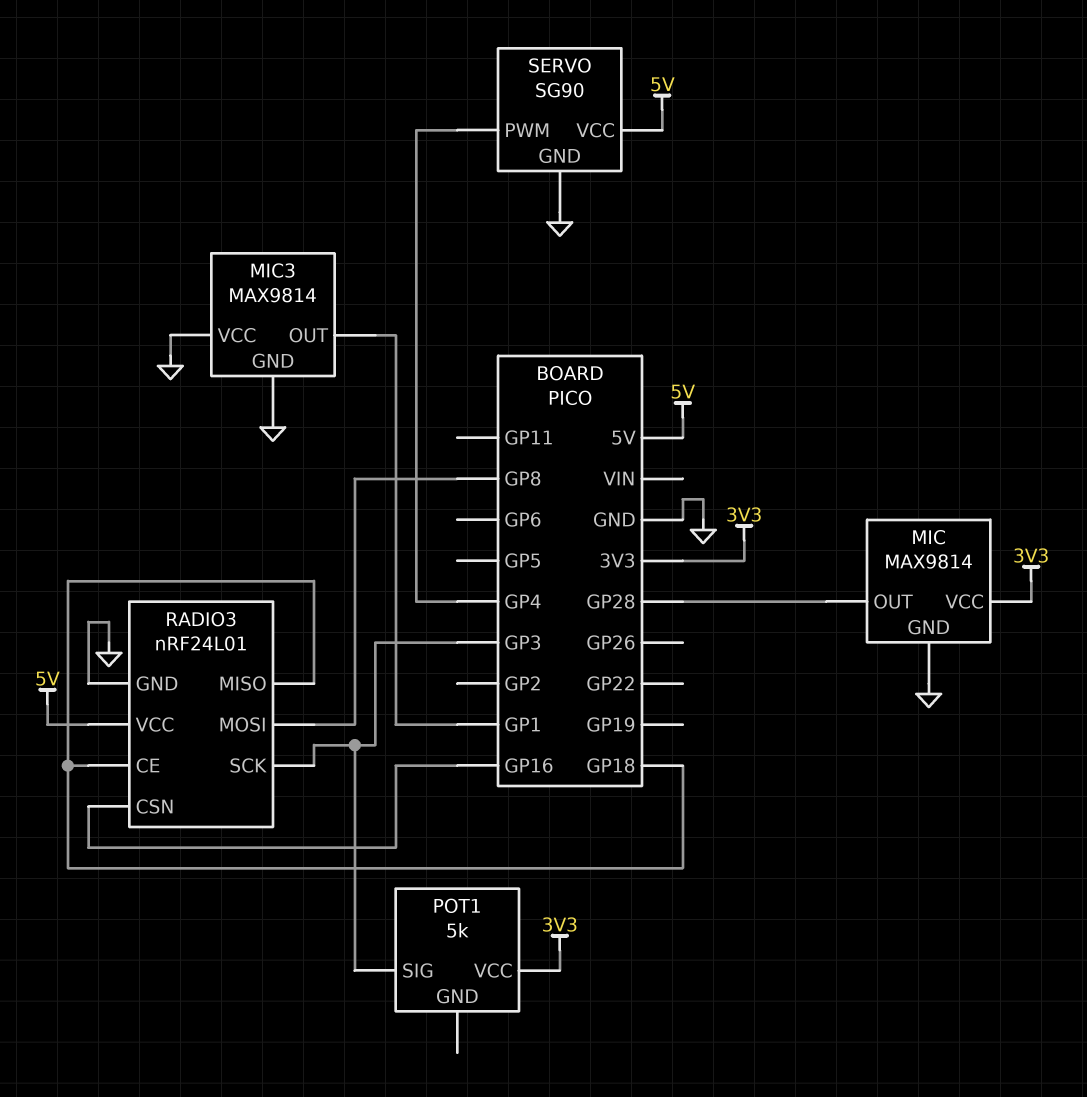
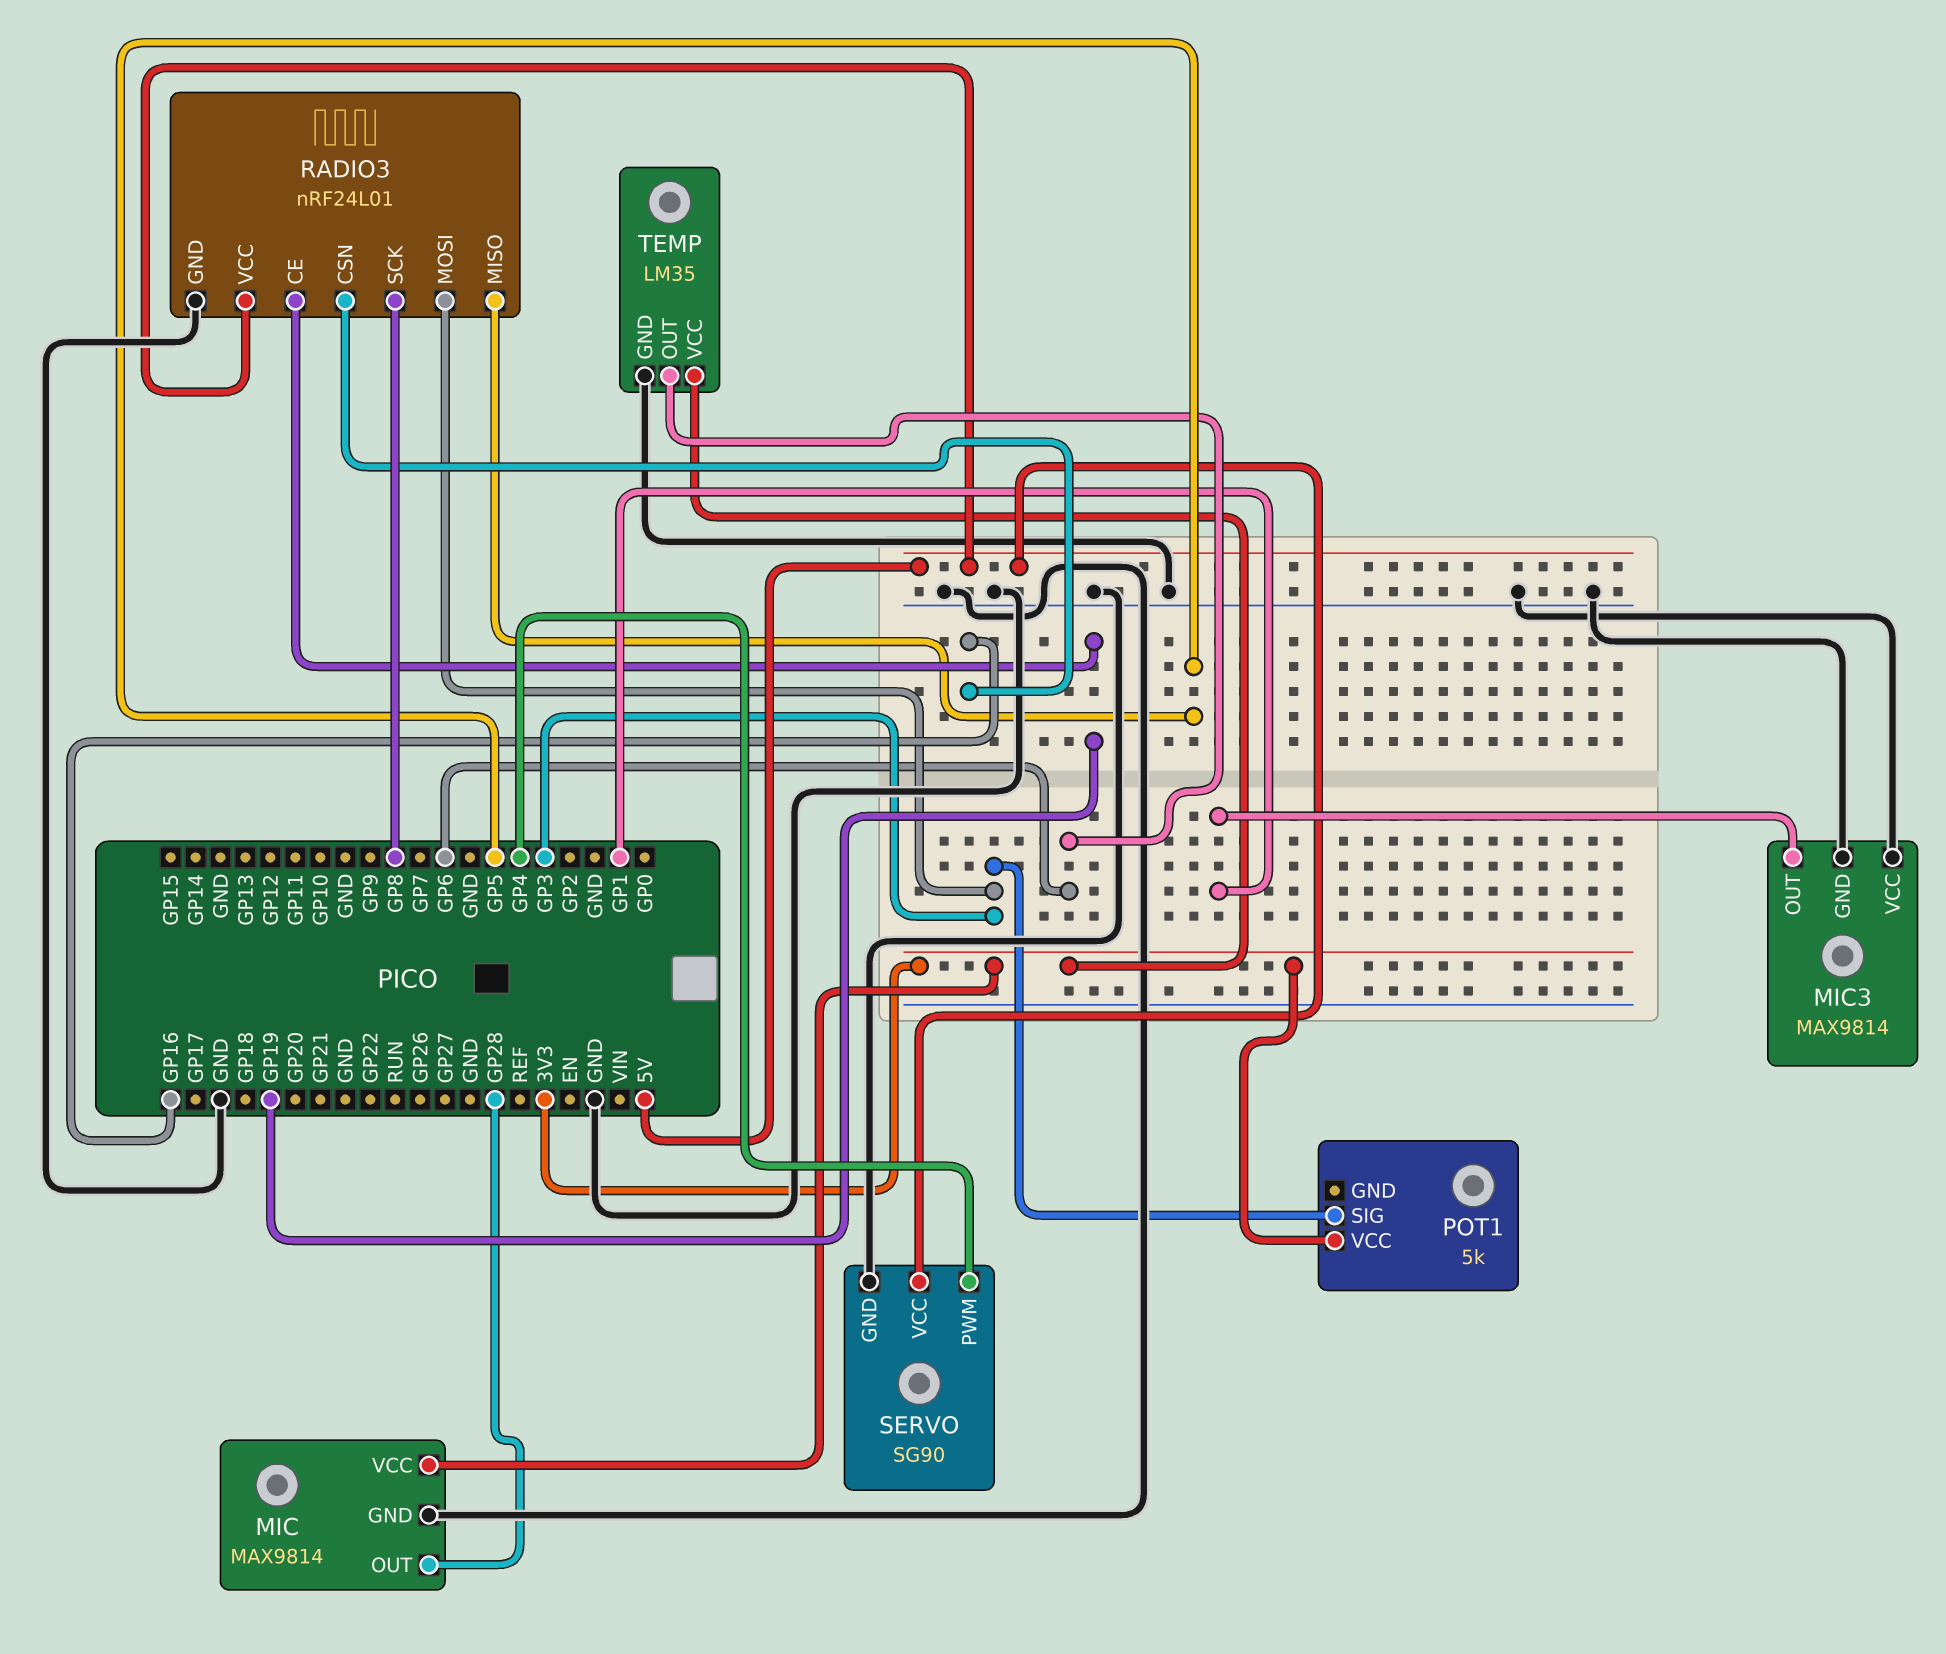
RADIO3 pin CE: GP18 -> GP19
RADIO3 pin MISO: GP18 -> GP5
RADIO3 pin MOSI: GP8 -> GP3
RADIO3 pin SCK: GP3 -> GP8
TEMP: none -> LM35
TEMP pin GND: none -> GND
TEMP pin OUT: none -> GP6
TEMP pin VCC: none -> 3V3

